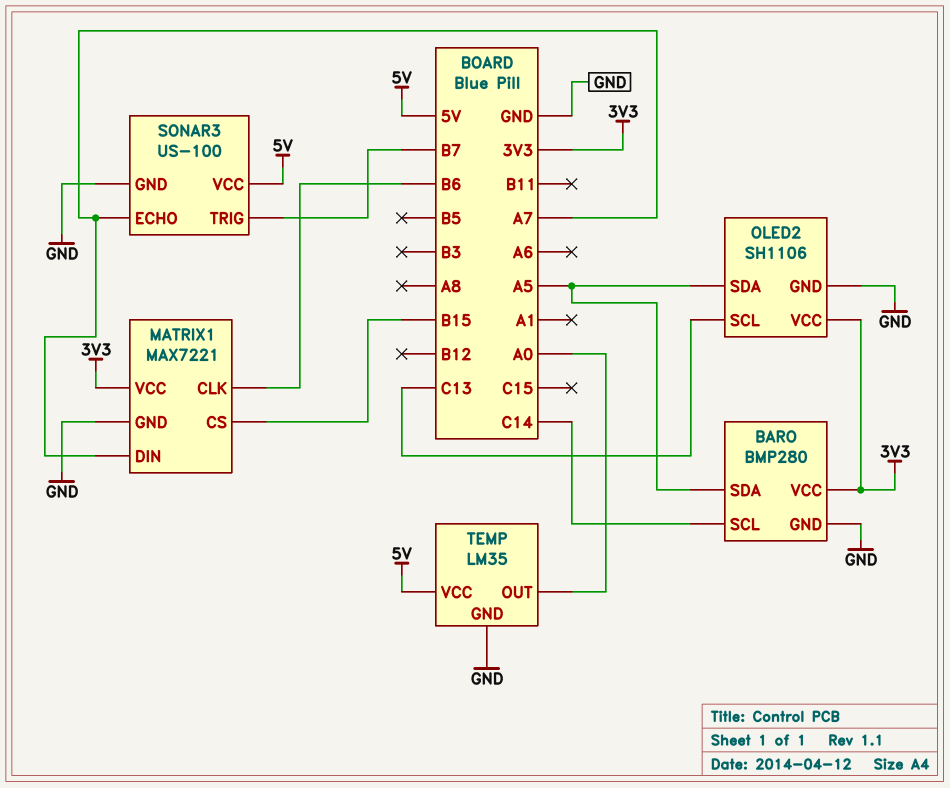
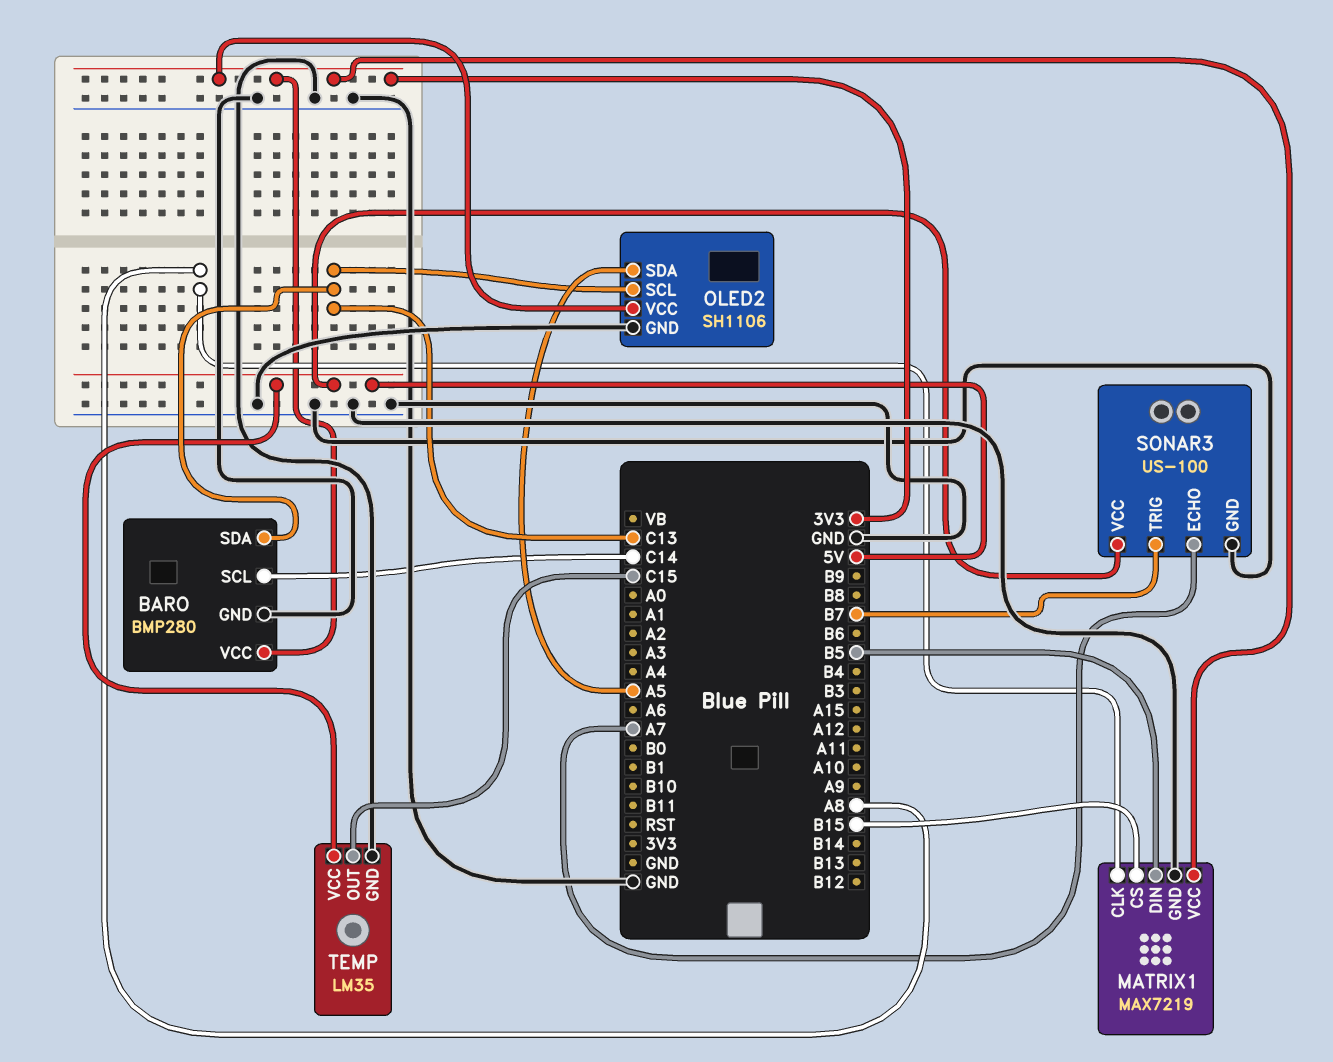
BARO pin SDA: A5 -> C13
MATRIX1: MAX7221 -> MAX7219
MATRIX1 pin CLK: B6 -> A8
MATRIX1 pin DIN: A7 -> B5
TEMP pin OUT: A0 -> C15

